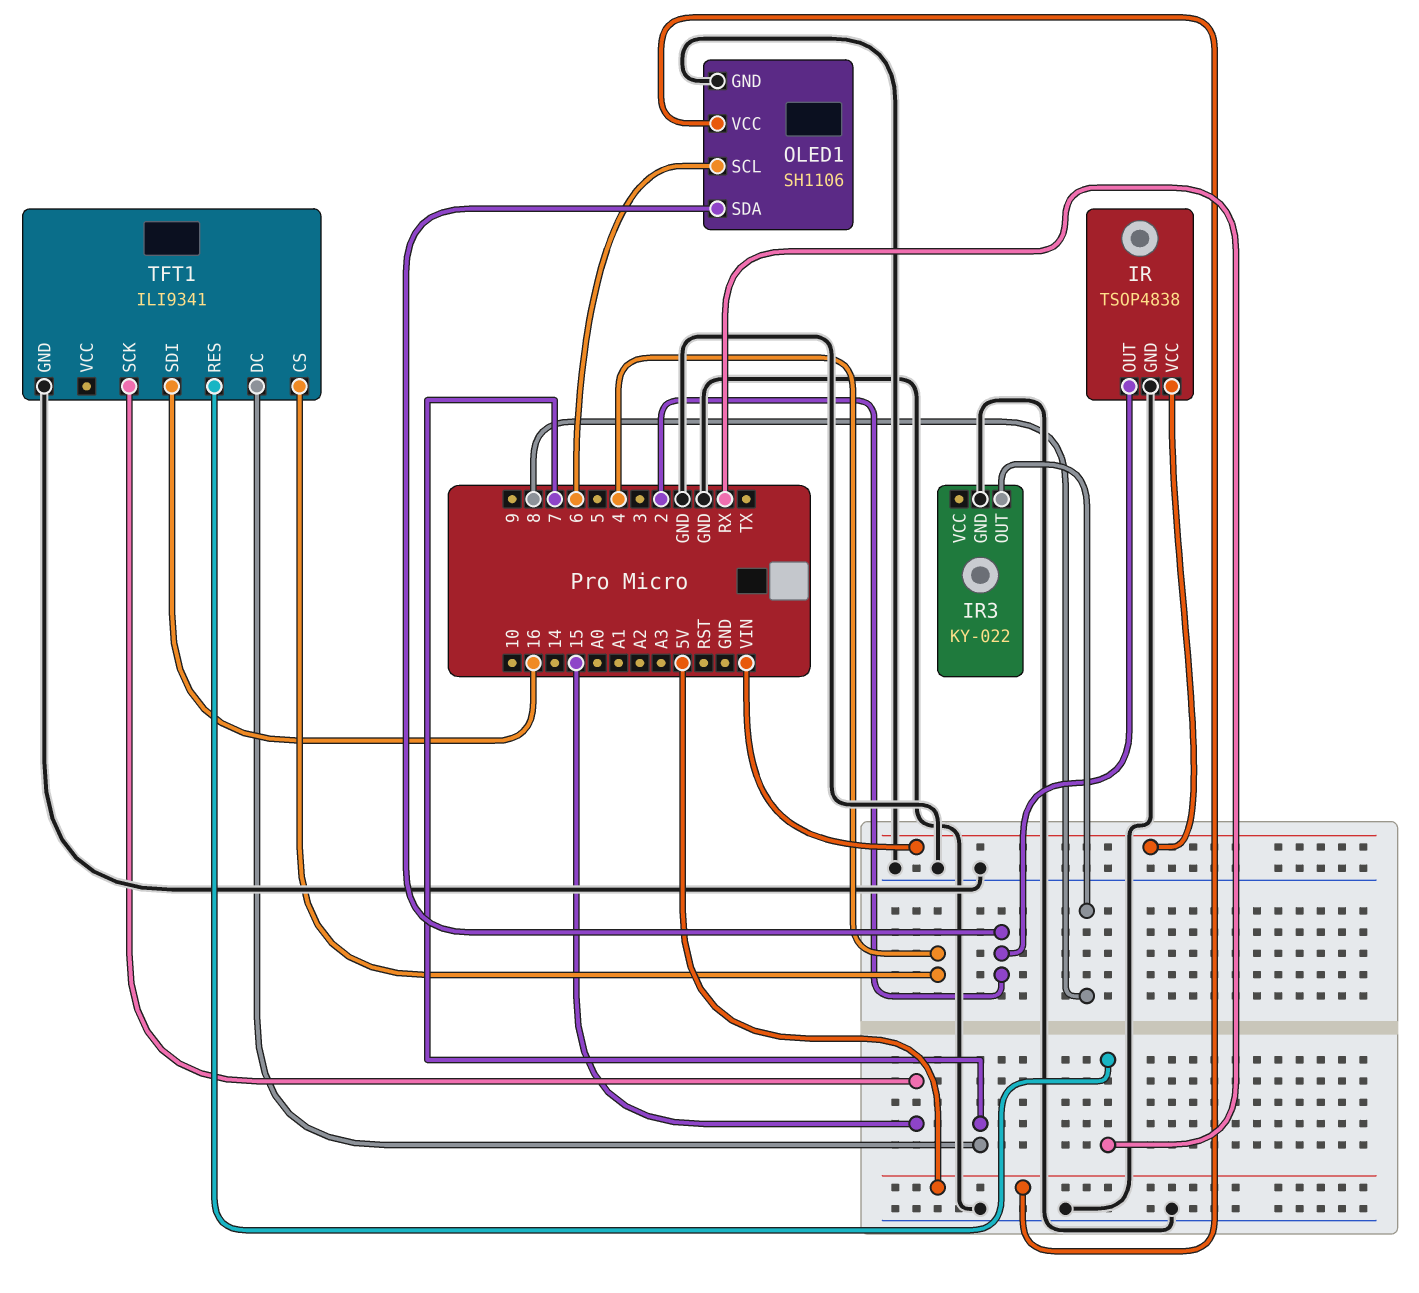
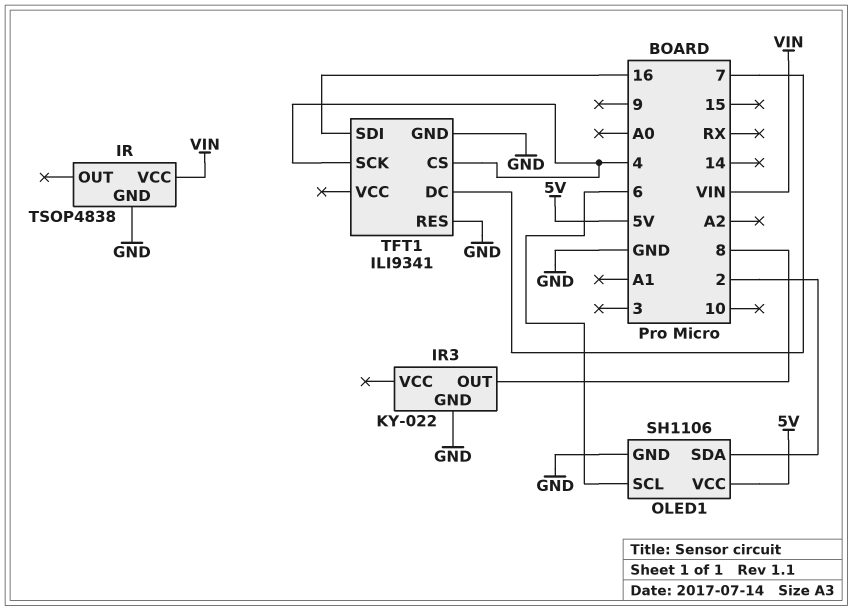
IR pin OUT: 2 -> none
TFT1 pin RES: RX -> GND
TFT1 pin SCK: 15 -> 4

